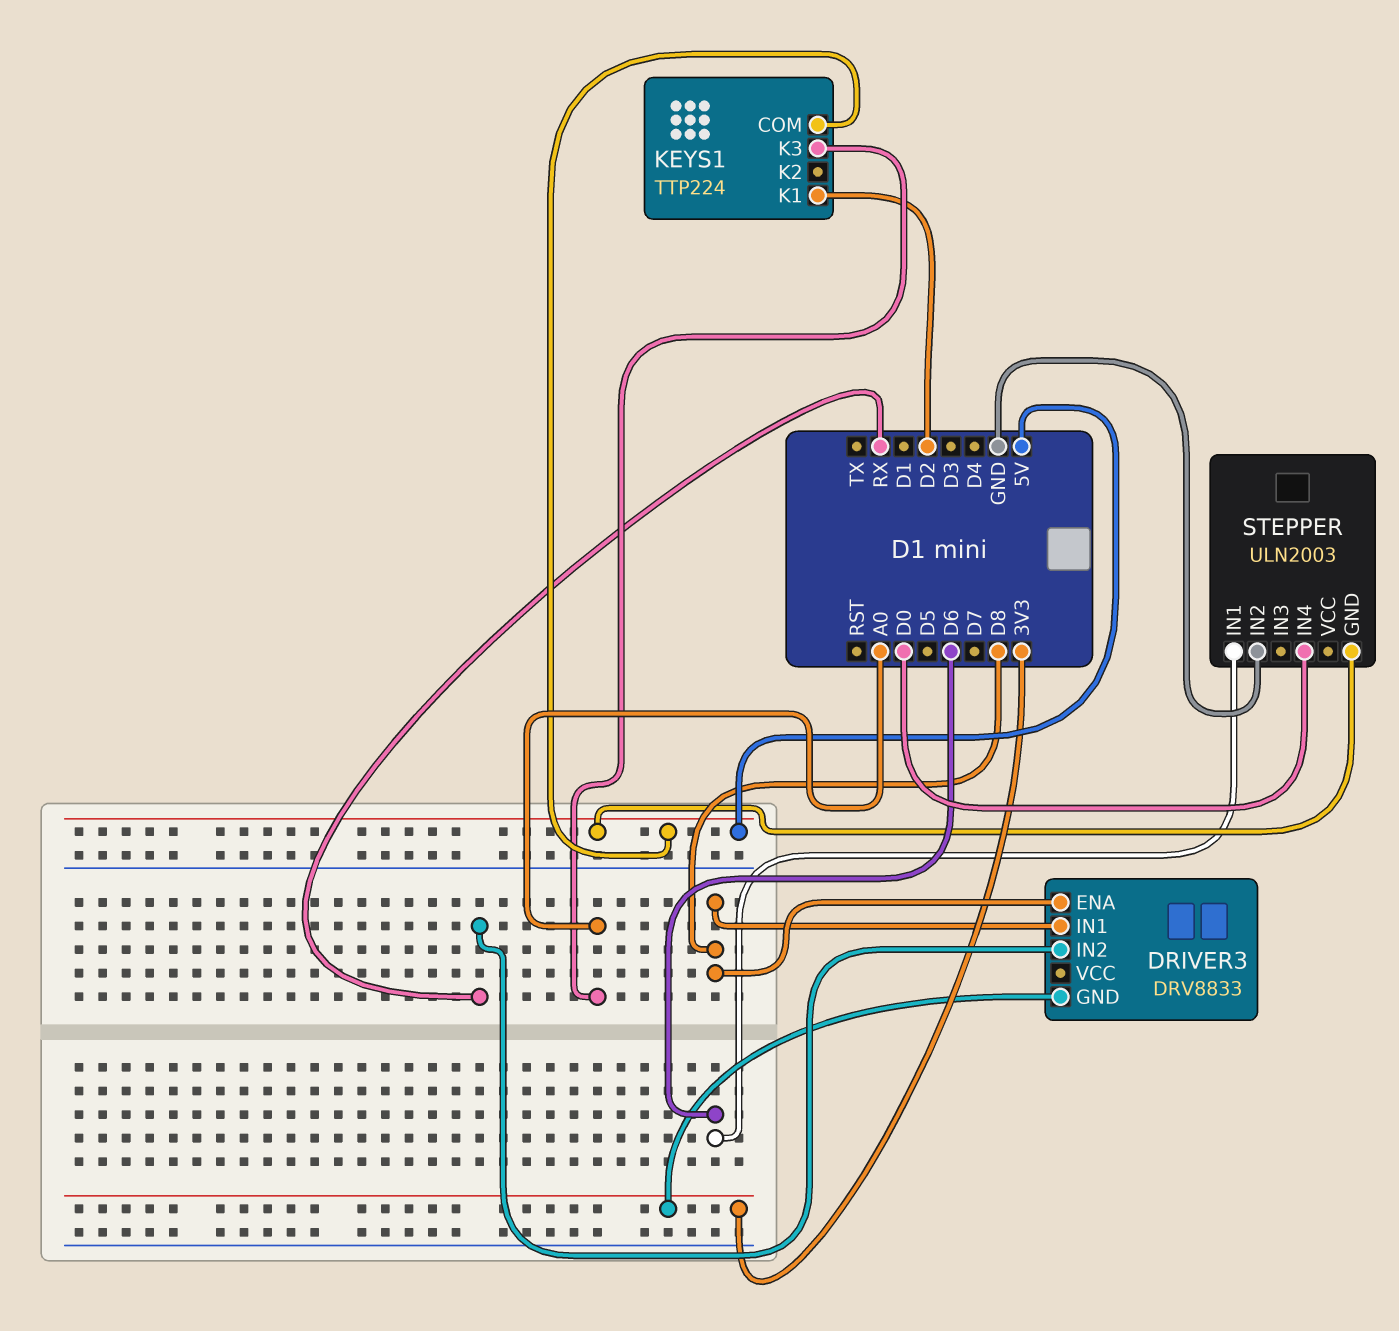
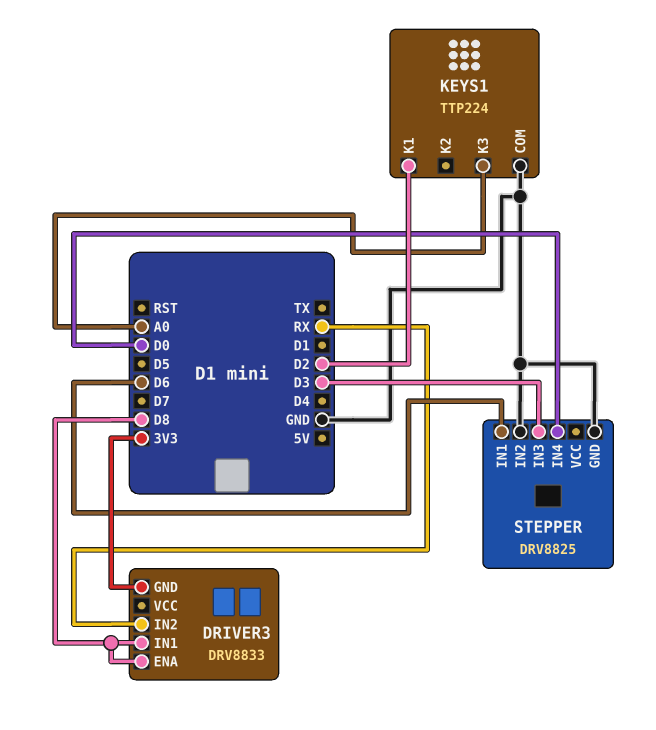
KEYS1 pin COM: 5V -> GND
STEPPER: ULN2003 -> DRV8825
STEPPER pin GND: 5V -> GND
STEPPER pin IN3: none -> D3

